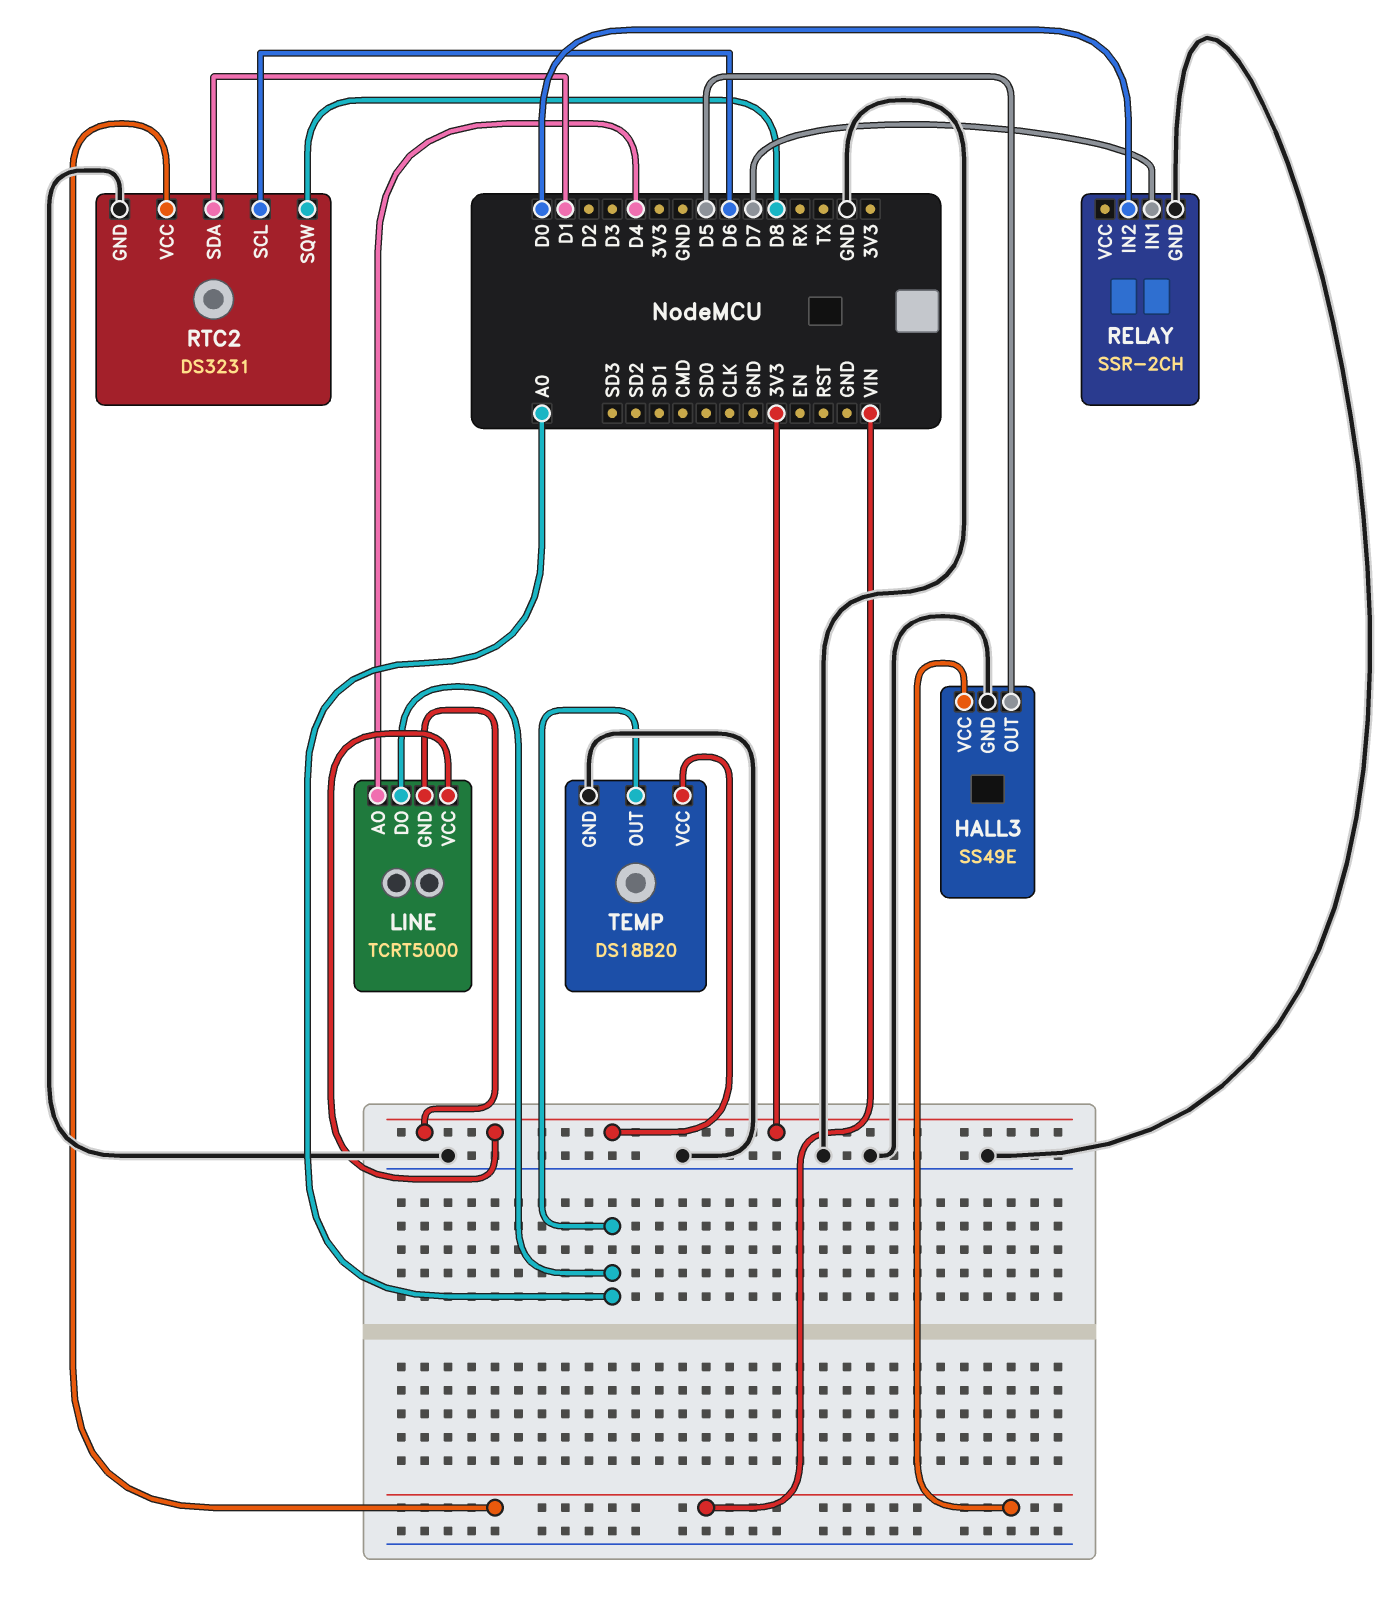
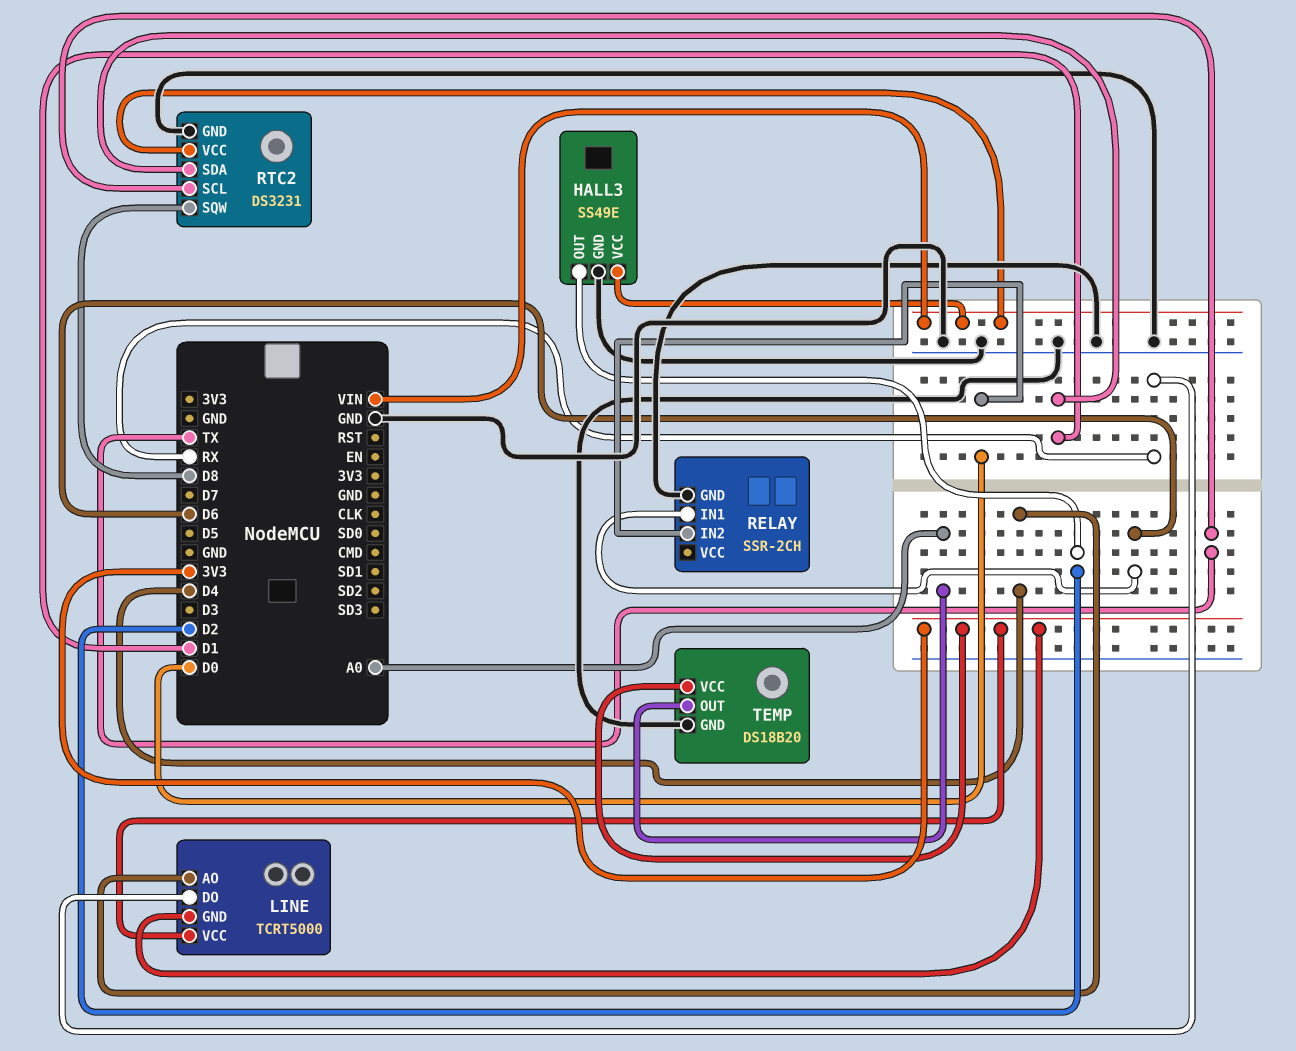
HALL3 pin OUT: D5 -> D2
LINE pin DO: A0 -> RX
RELAY pin IN1: D7 -> D6
RTC2 pin SCL: D6 -> TX

